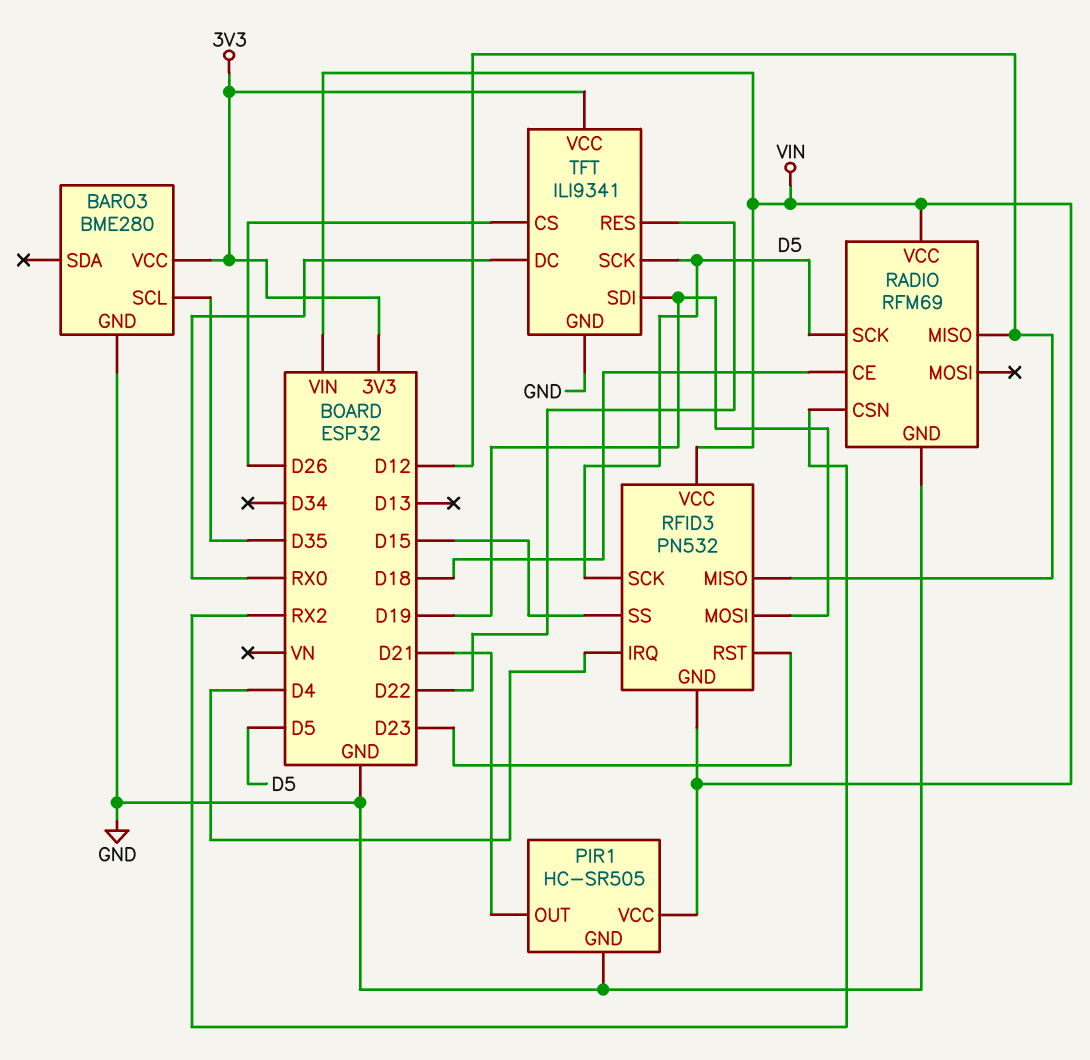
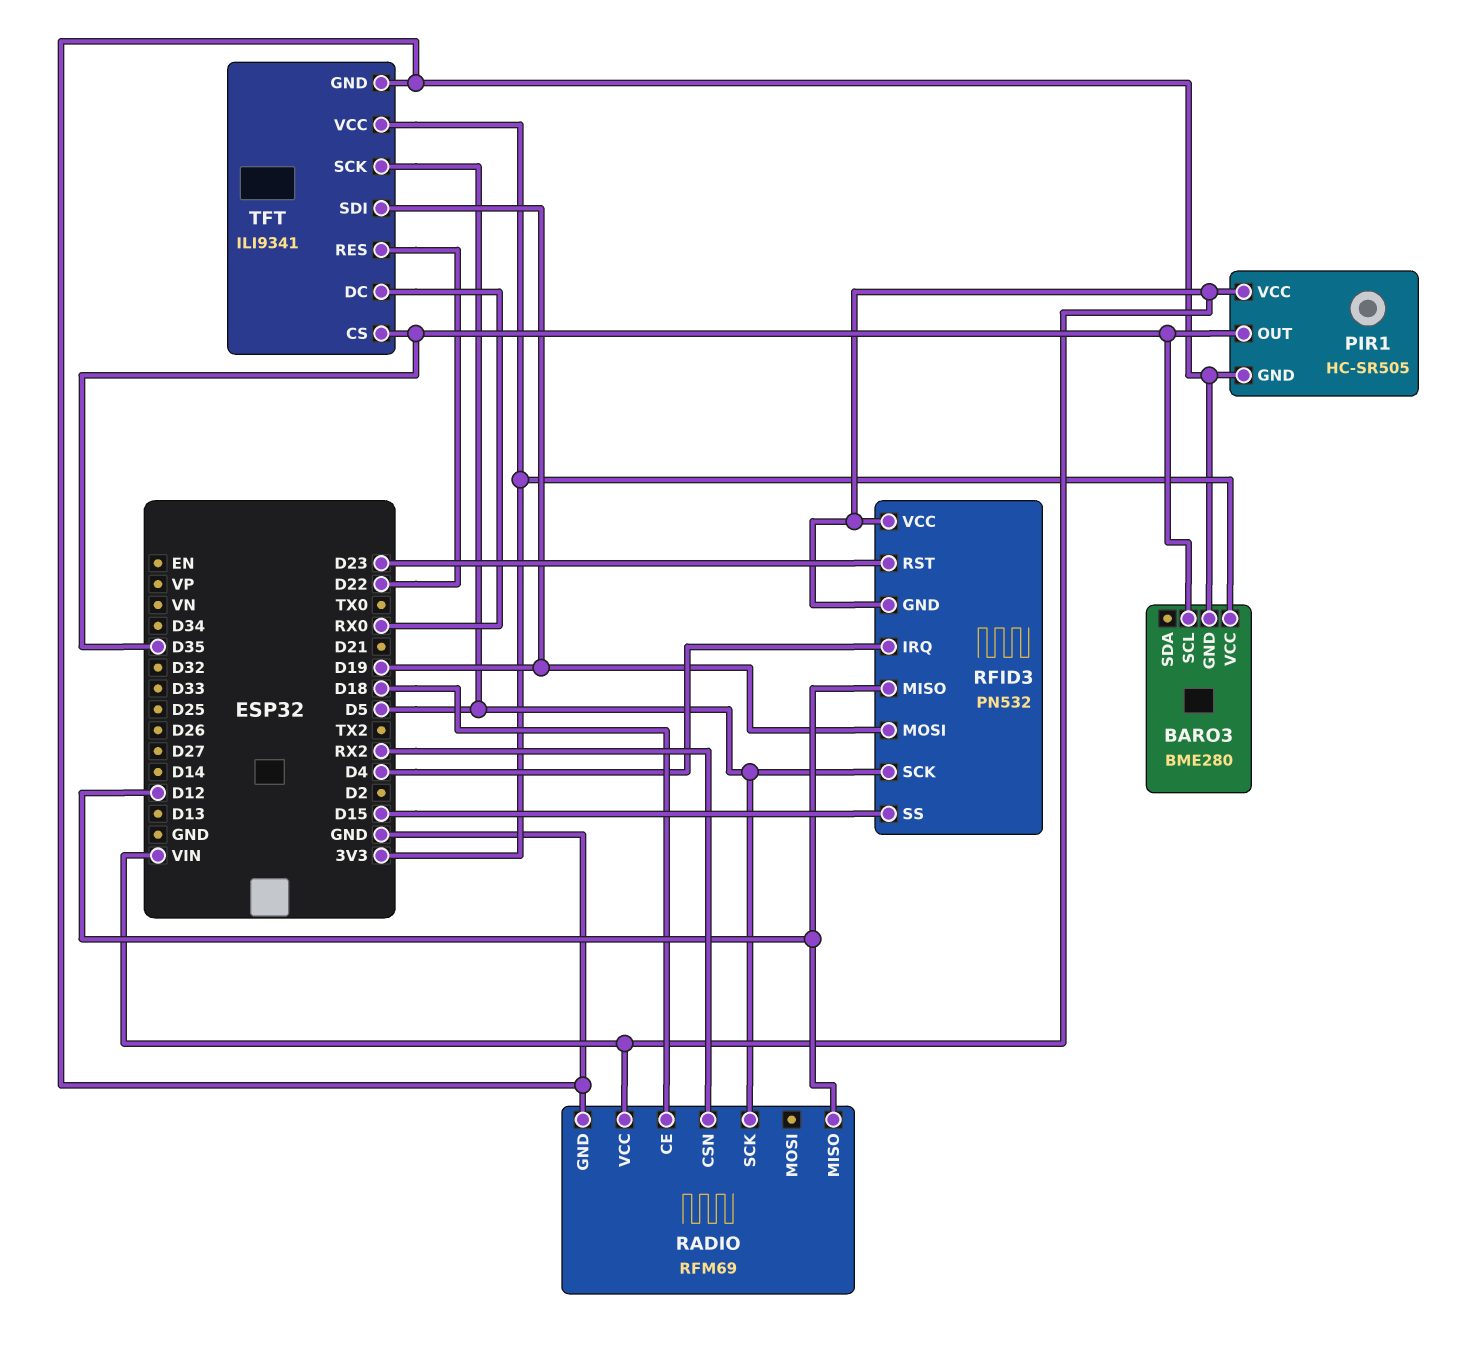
PIR1 pin OUT: D21 -> D35
TFT pin CS: D26 -> D35

